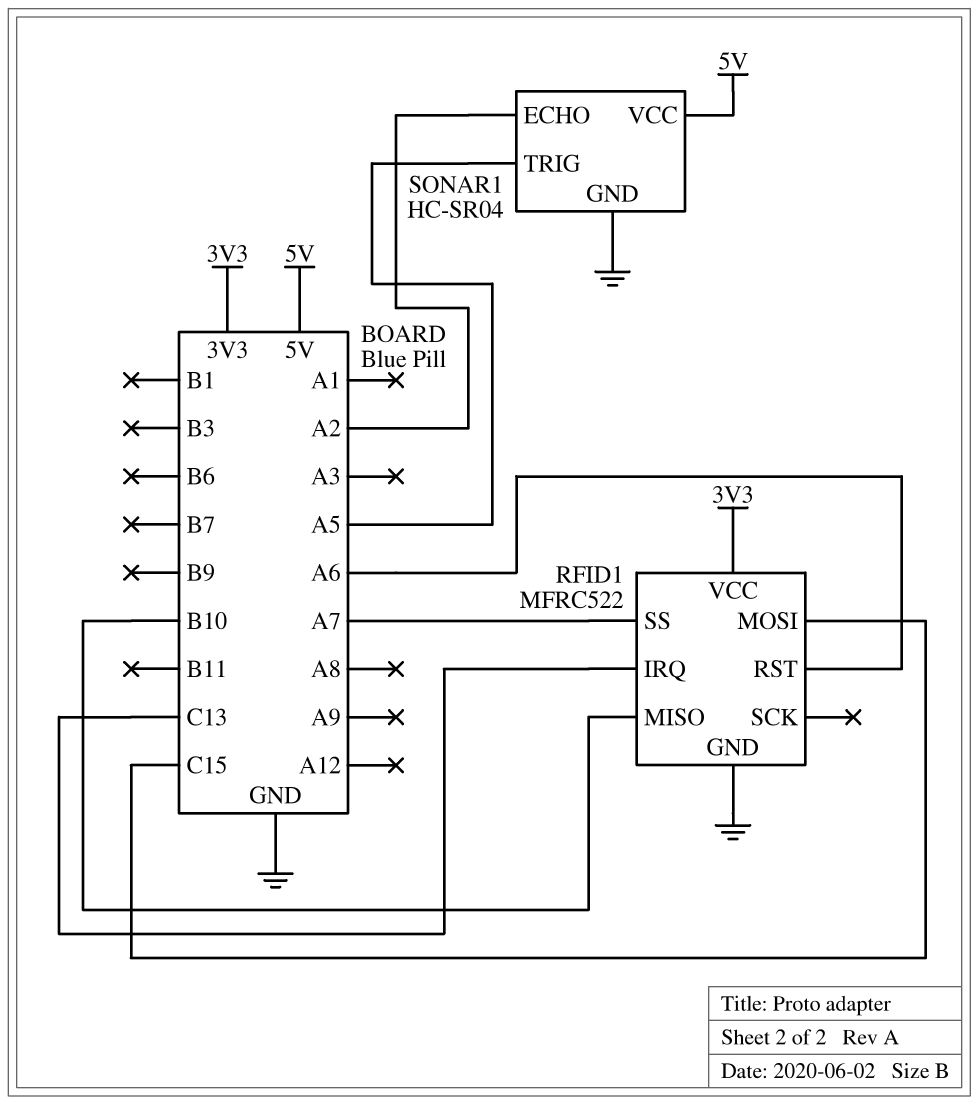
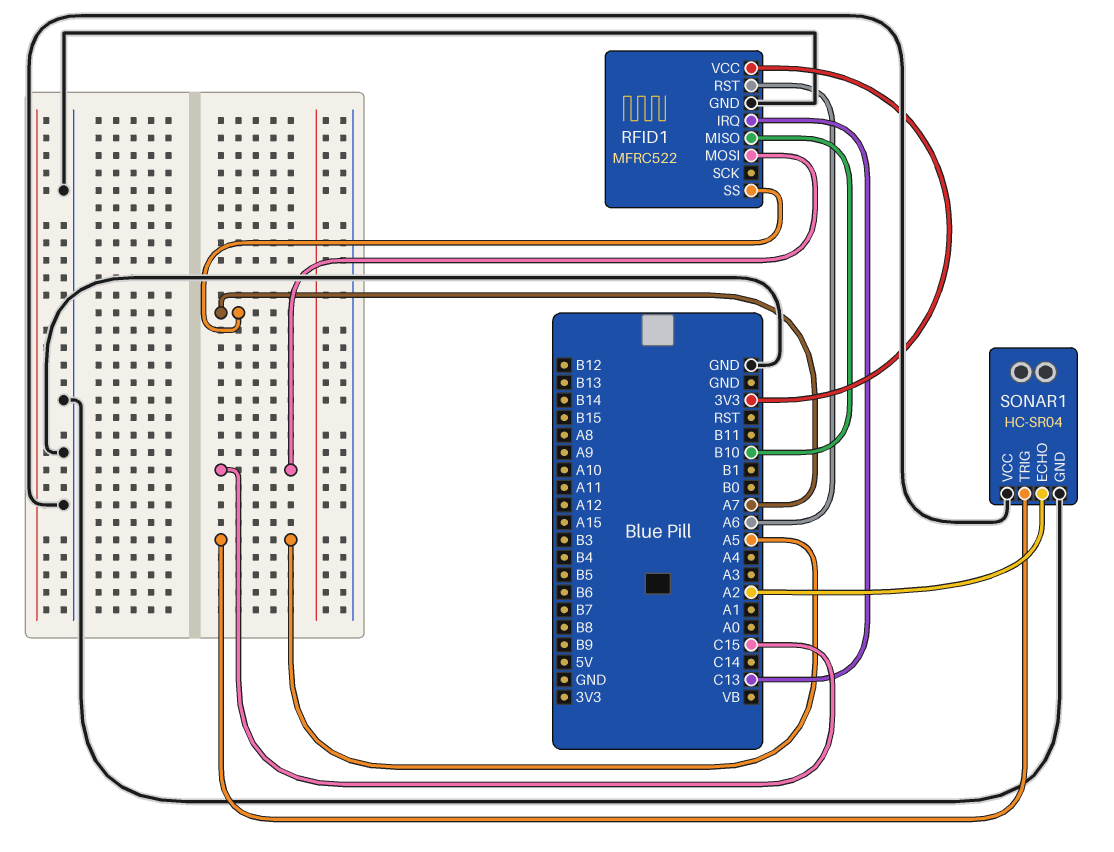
SONAR1 pin VCC: 5V -> GND

